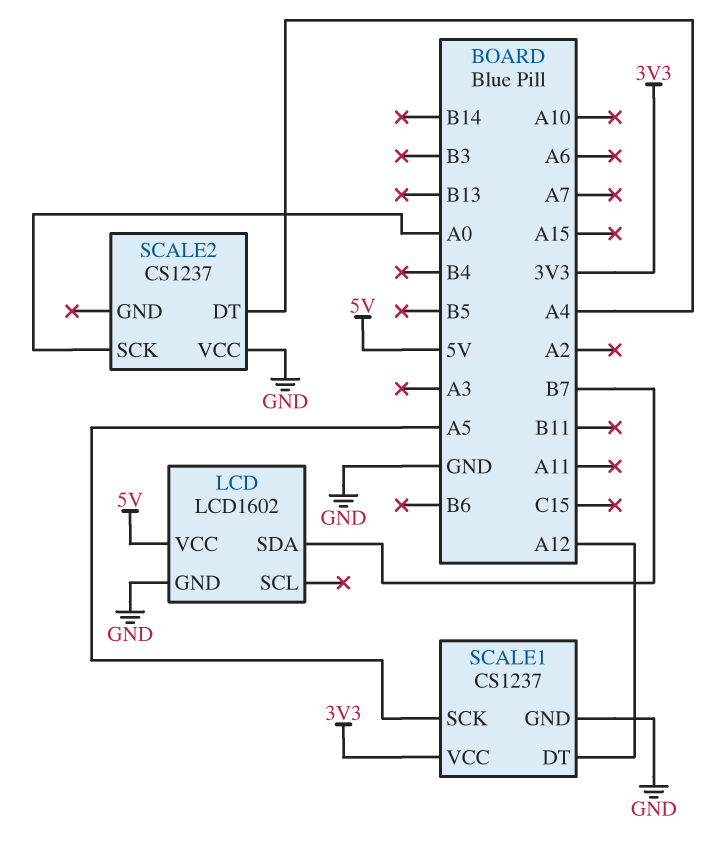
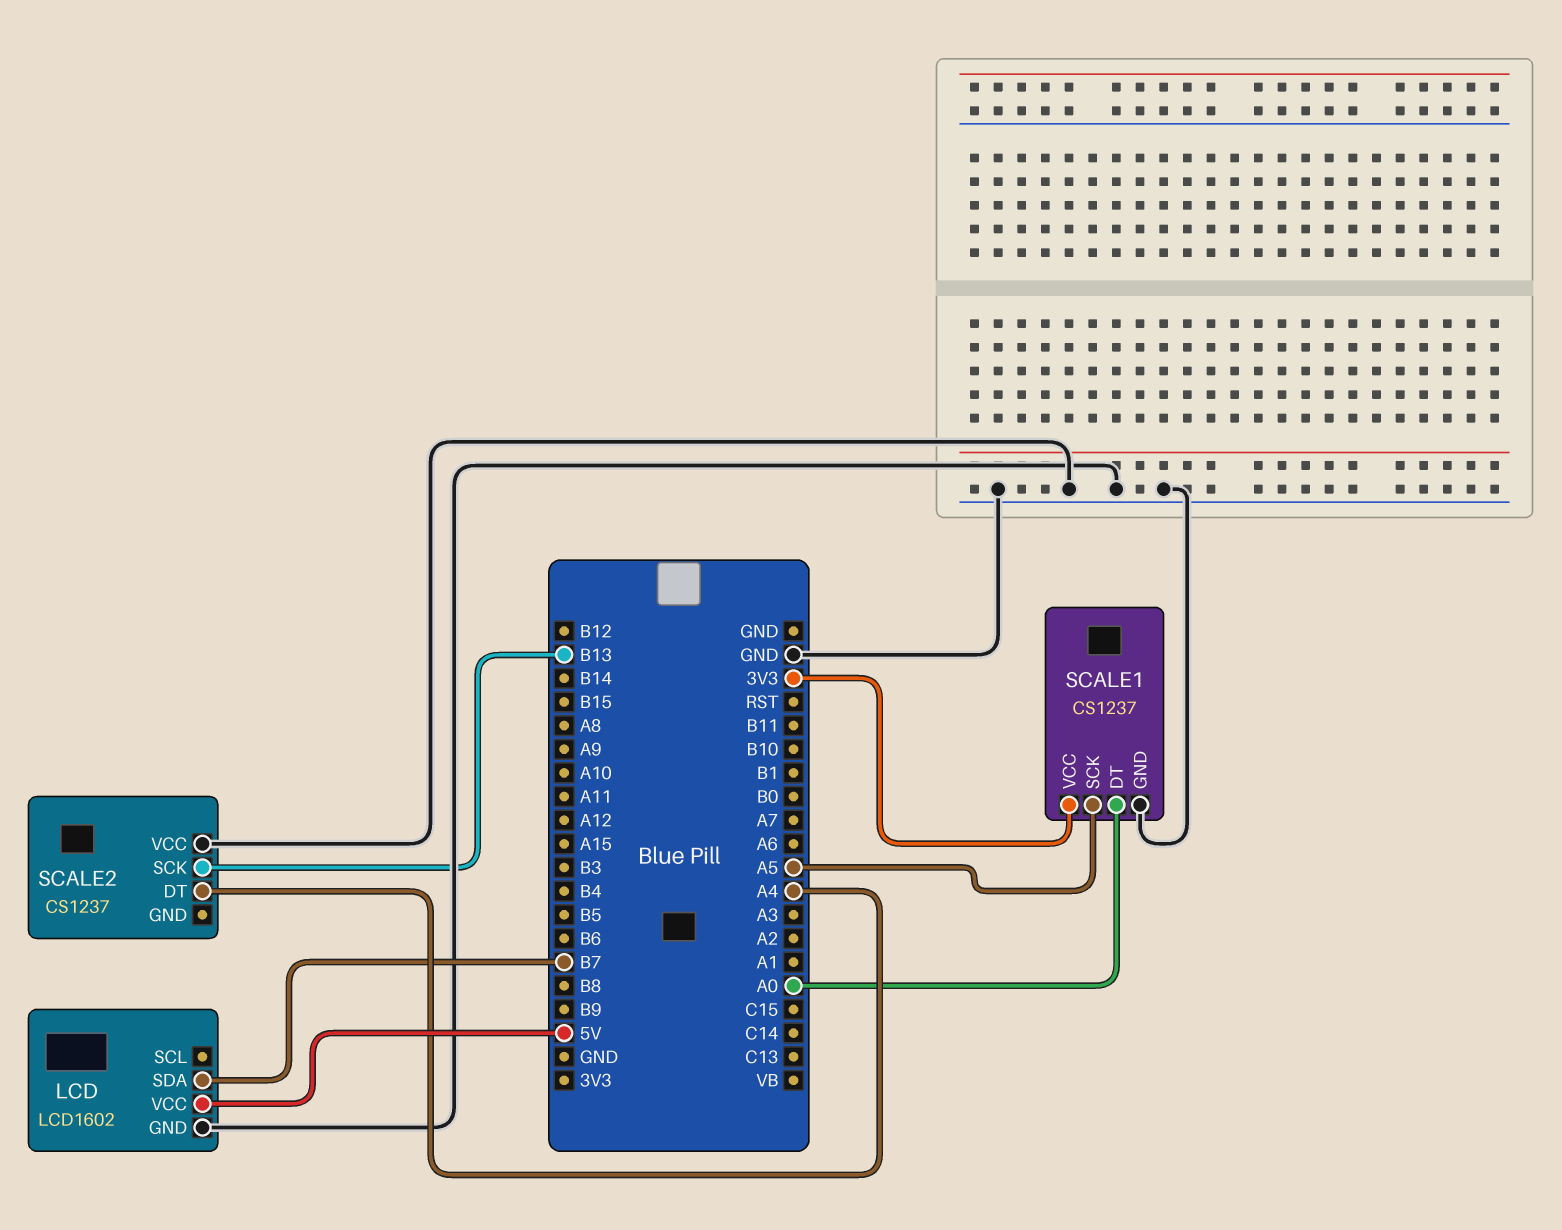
SCALE1 pin DT: A12 -> A0
SCALE2 pin SCK: A0 -> B13

